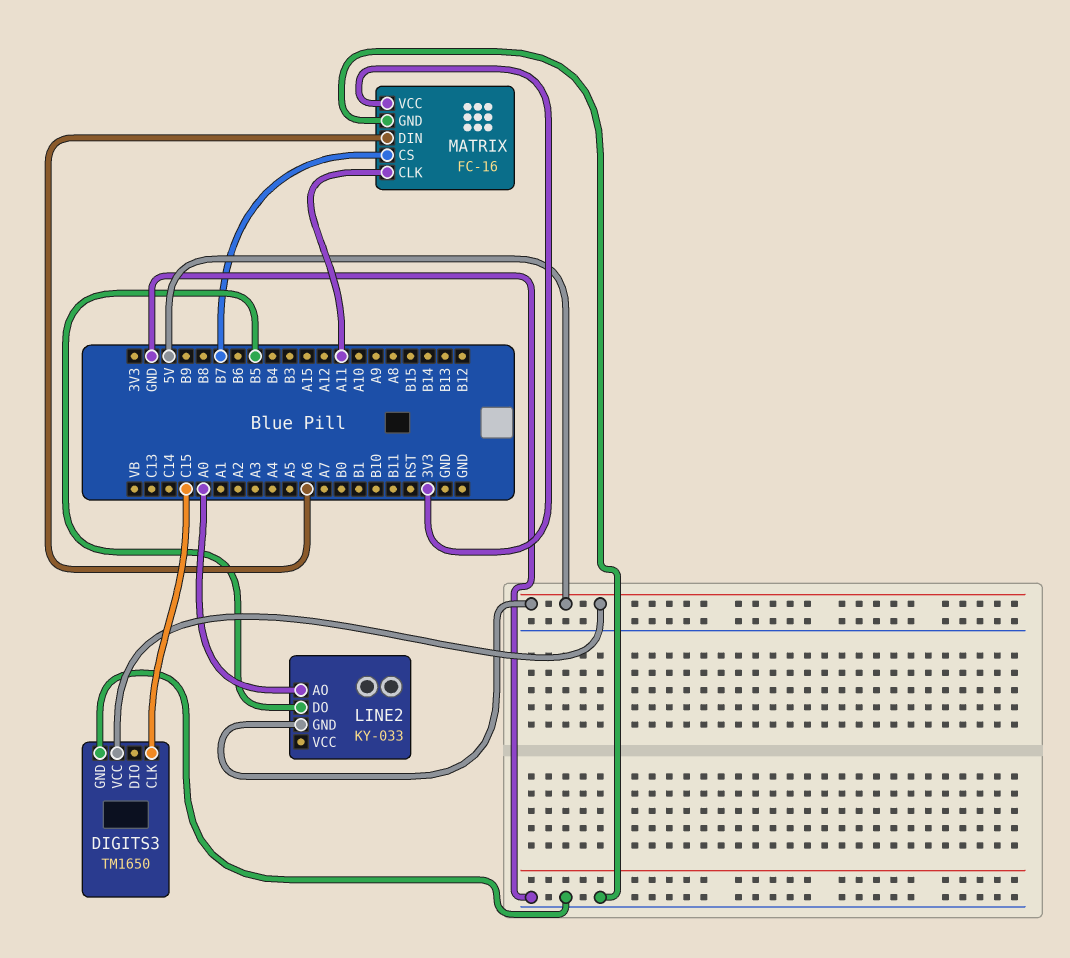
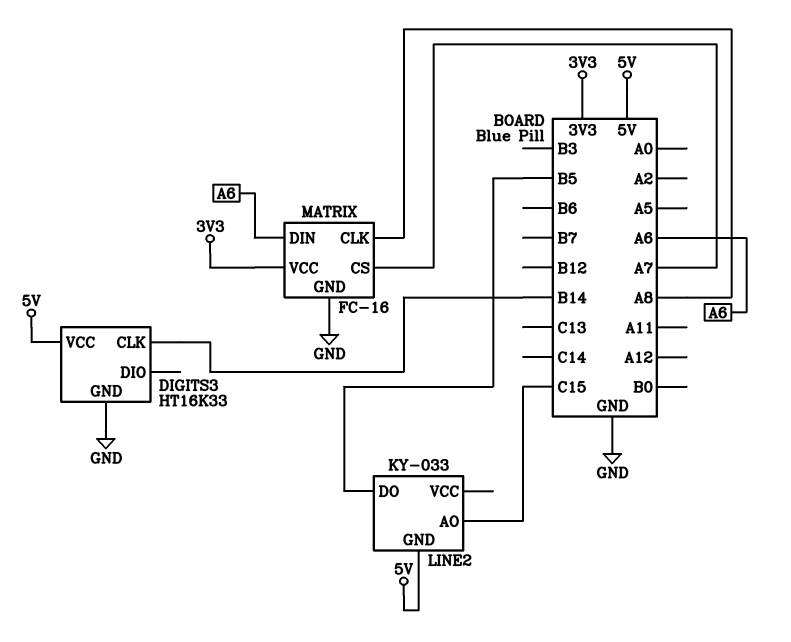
DIGITS3: TM1650 -> HT16K33
DIGITS3 pin CLK: C15 -> B14
LINE2 pin AO: A0 -> C15
MATRIX pin CLK: A11 -> A8
MATRIX pin CS: B7 -> A7

